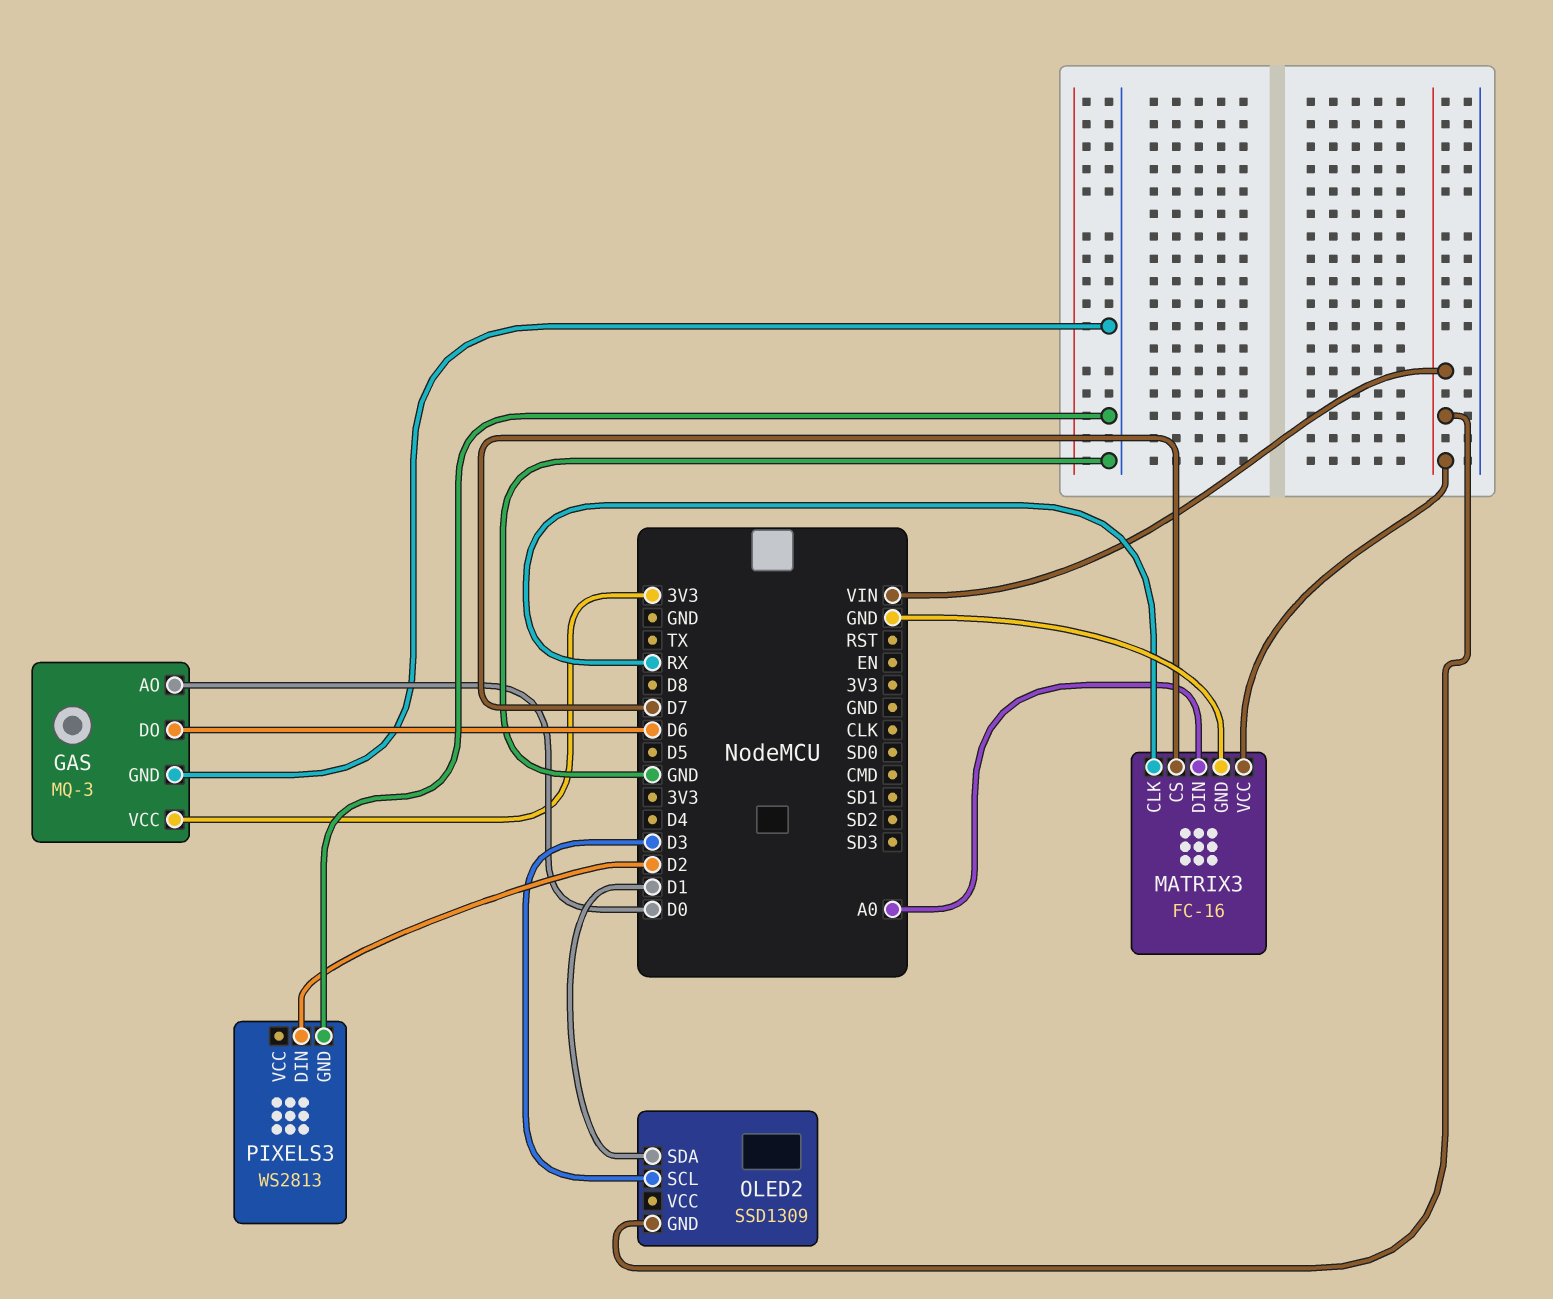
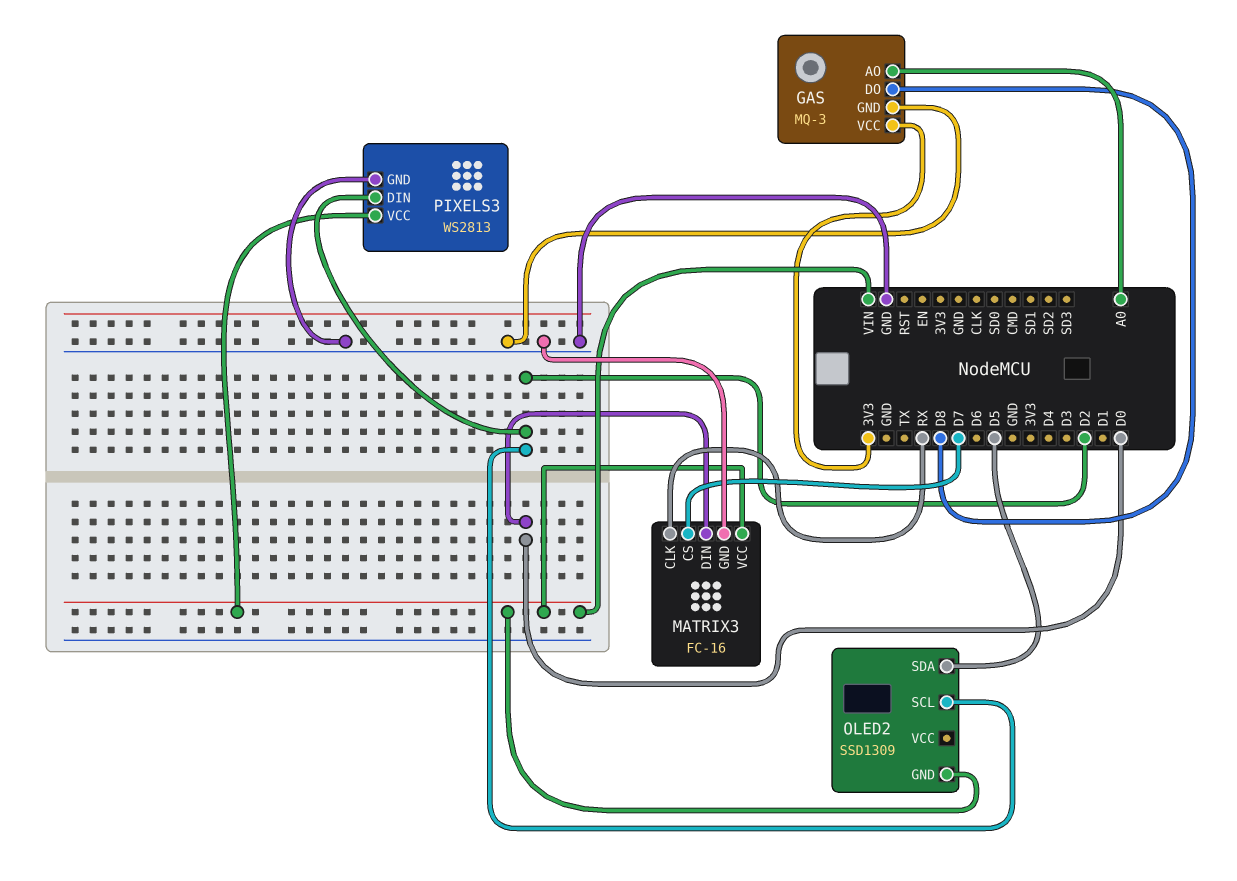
GAS pin AO: D0 -> A0
GAS pin DO: D6 -> D8
MATRIX3 pin DIN: A0 -> D0
OLED2 pin SCL: D3 -> D2
OLED2 pin SDA: D1 -> D5
PIXELS3 pin VCC: none -> VIN

